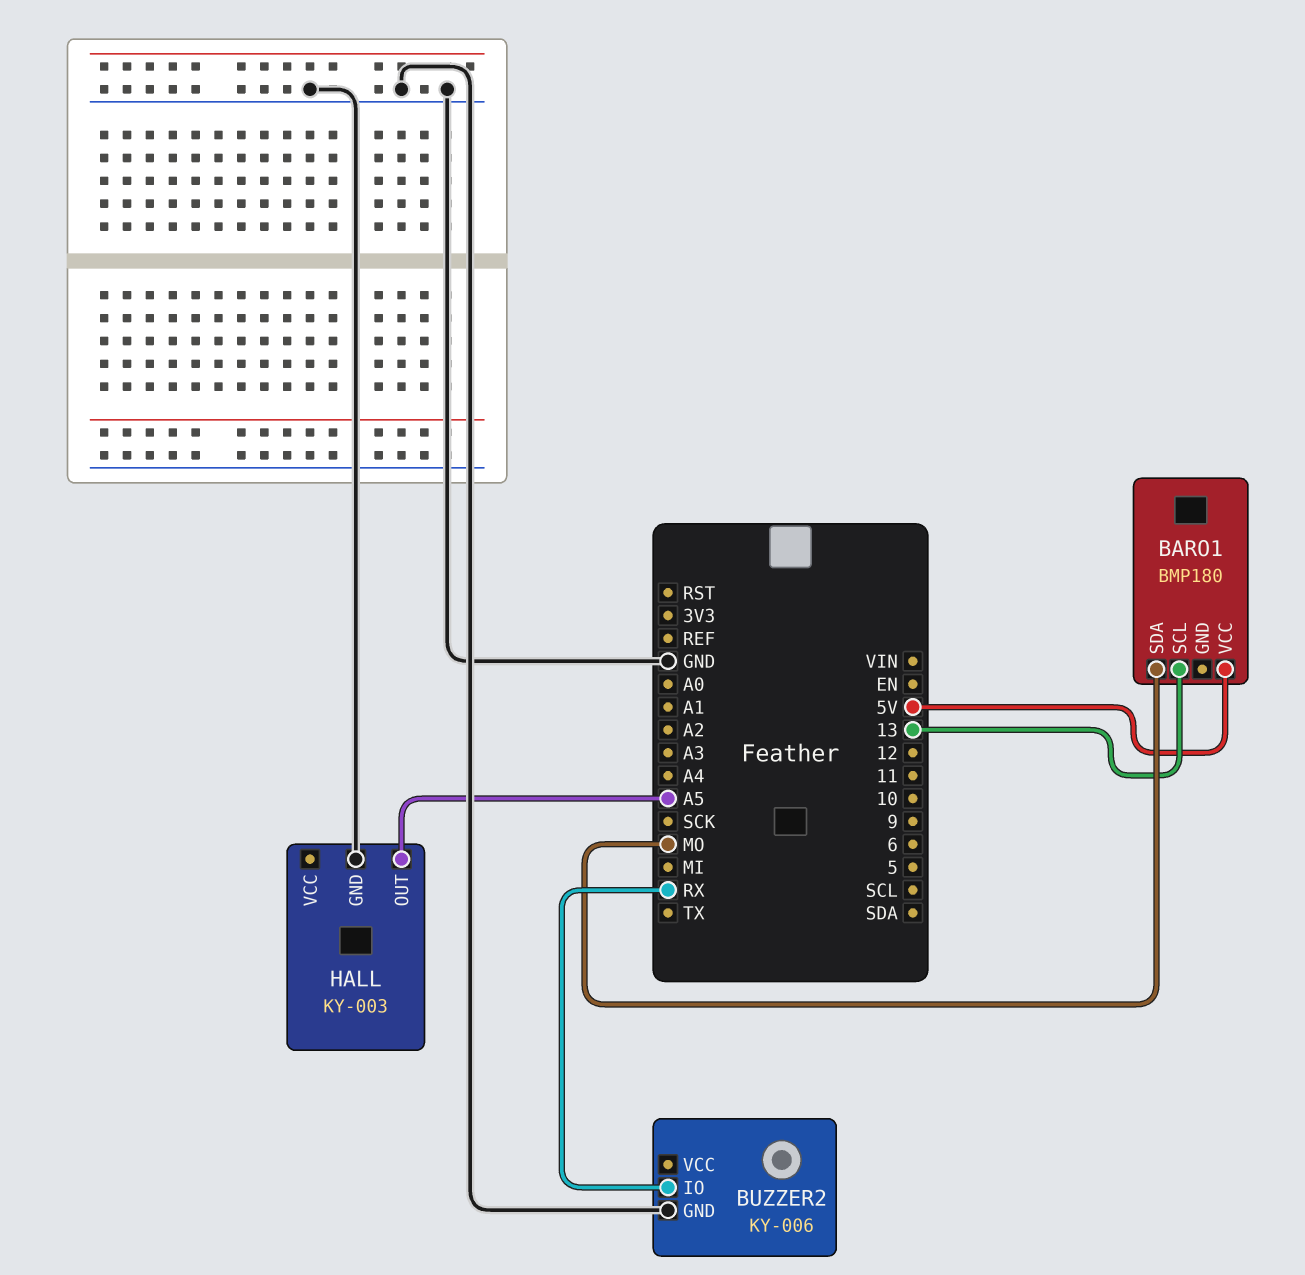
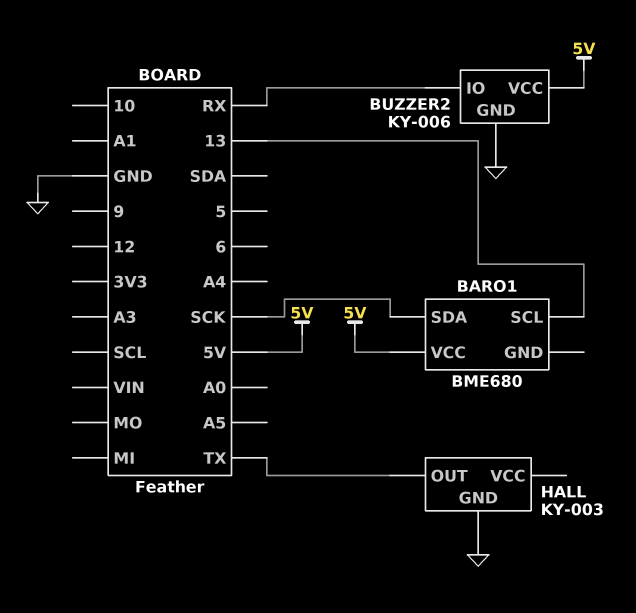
BARO1: BMP180 -> BME680
BARO1 pin SDA: MO -> SCK
BUZZER2 pin VCC: none -> 5V
HALL pin OUT: A5 -> TX

